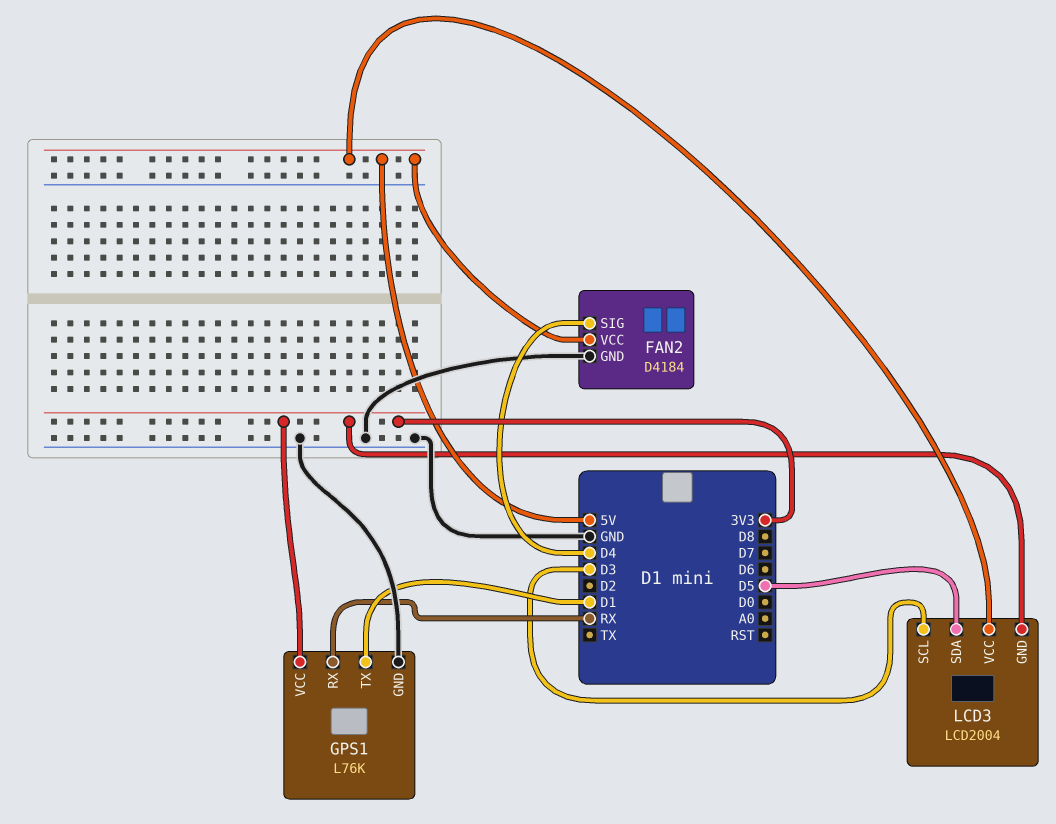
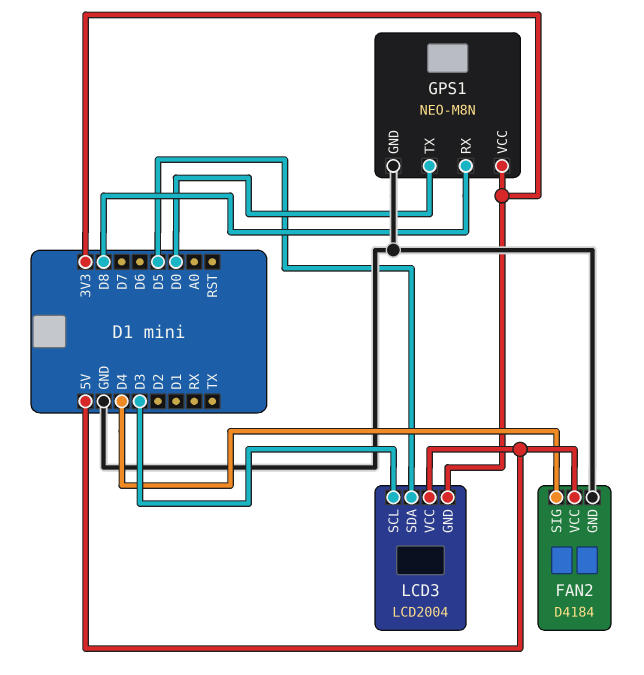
GPS1: L76K -> NEO-M8N
GPS1 pin RX: RX -> D8
GPS1 pin TX: D1 -> D0

